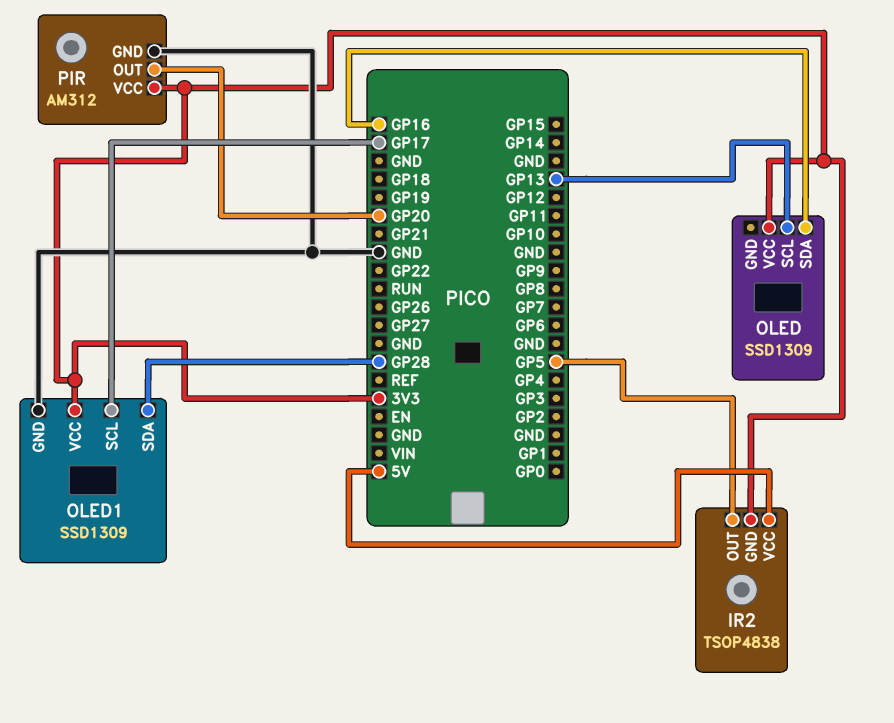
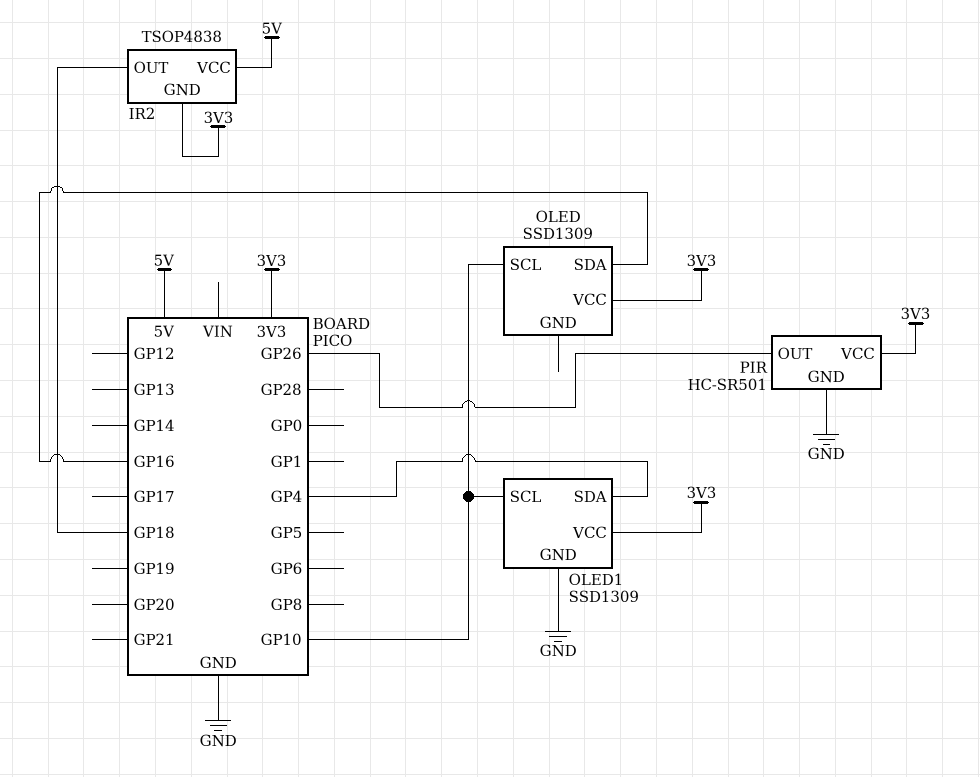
IR2 pin OUT: GP5 -> GP18
OLED pin SCL: GP13 -> GP10
OLED1 pin SCL: GP17 -> GP10
OLED1 pin SDA: GP28 -> GP4
PIR: AM312 -> HC-SR501
PIR pin OUT: GP20 -> GP26

